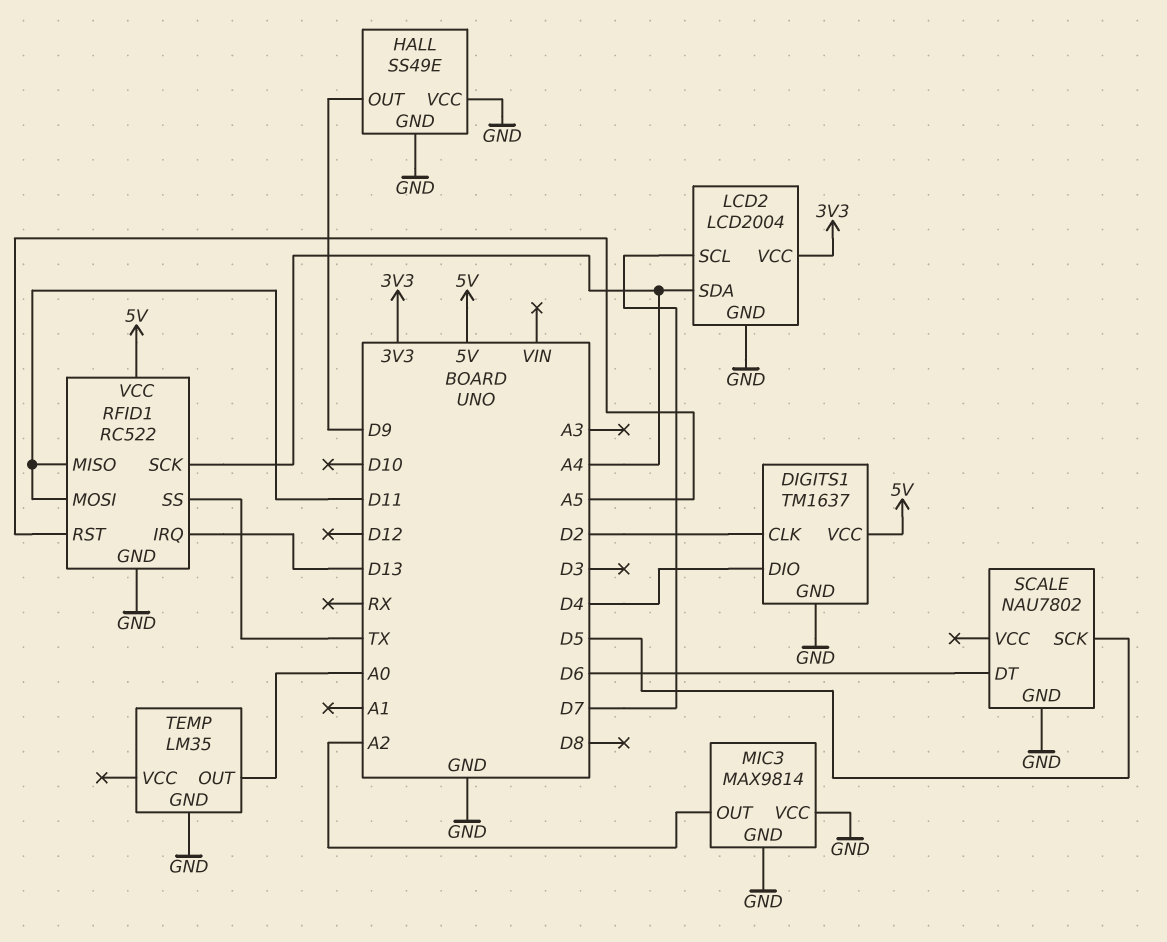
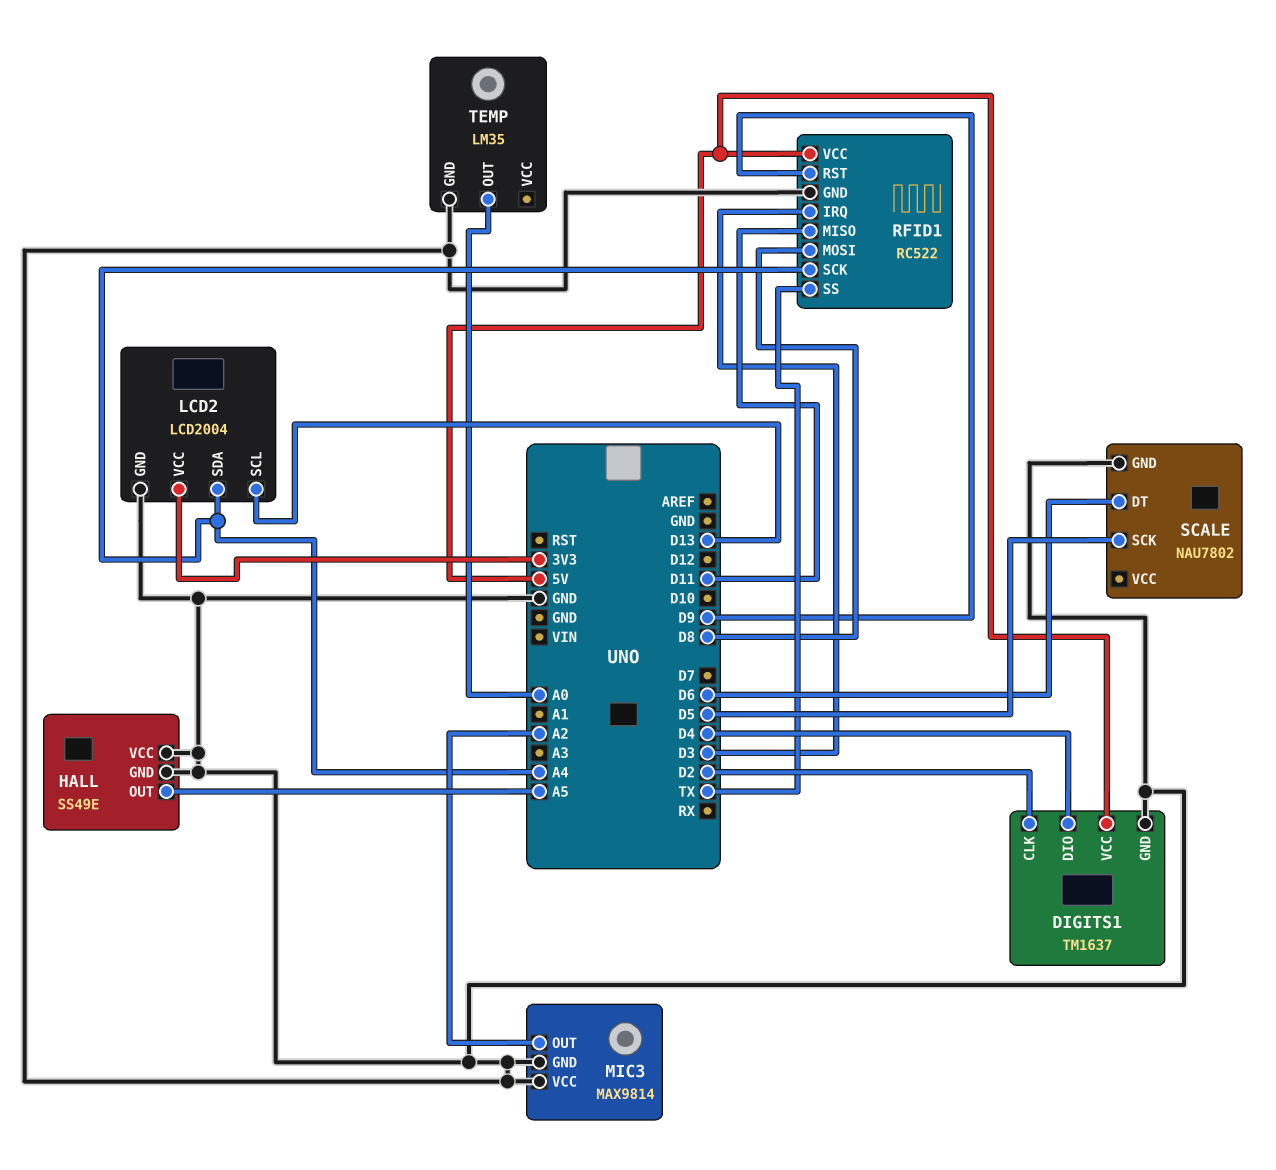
HALL pin OUT: D9 -> A5
LCD2 pin SCL: D7 -> D13
RFID1 pin IRQ: D13 -> D3
RFID1 pin MOSI: D11 -> D8
RFID1 pin RST: A5 -> D9

